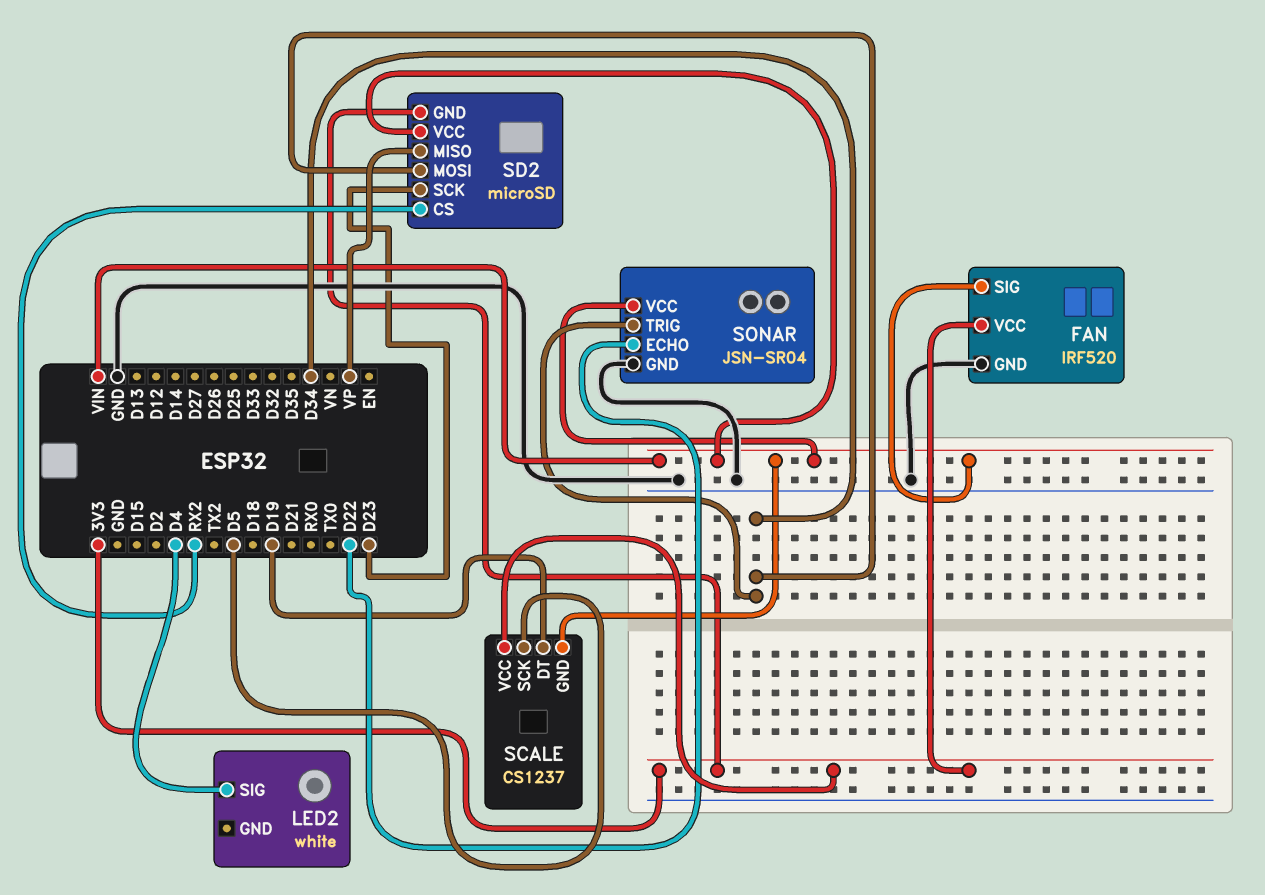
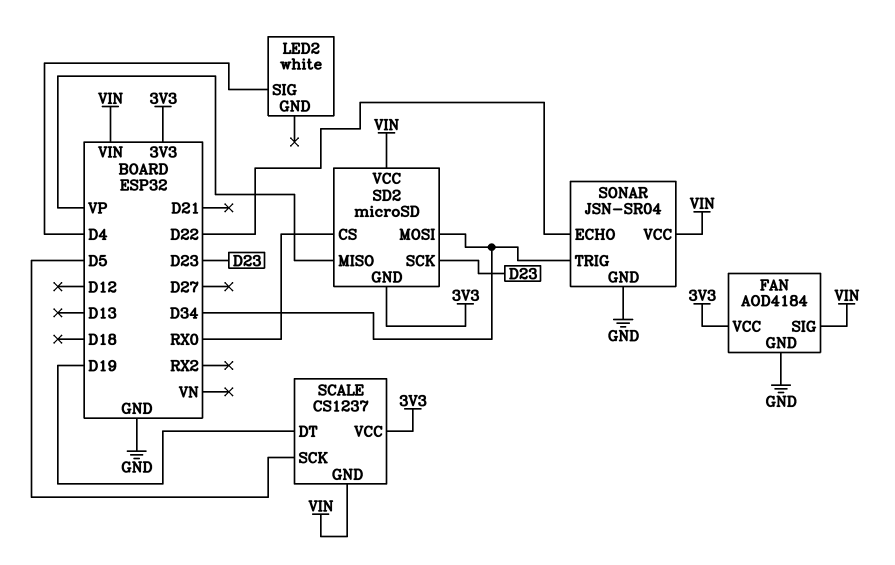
FAN: IRF520 -> AOD4184
SD2 pin CS: RX2 -> RX0

